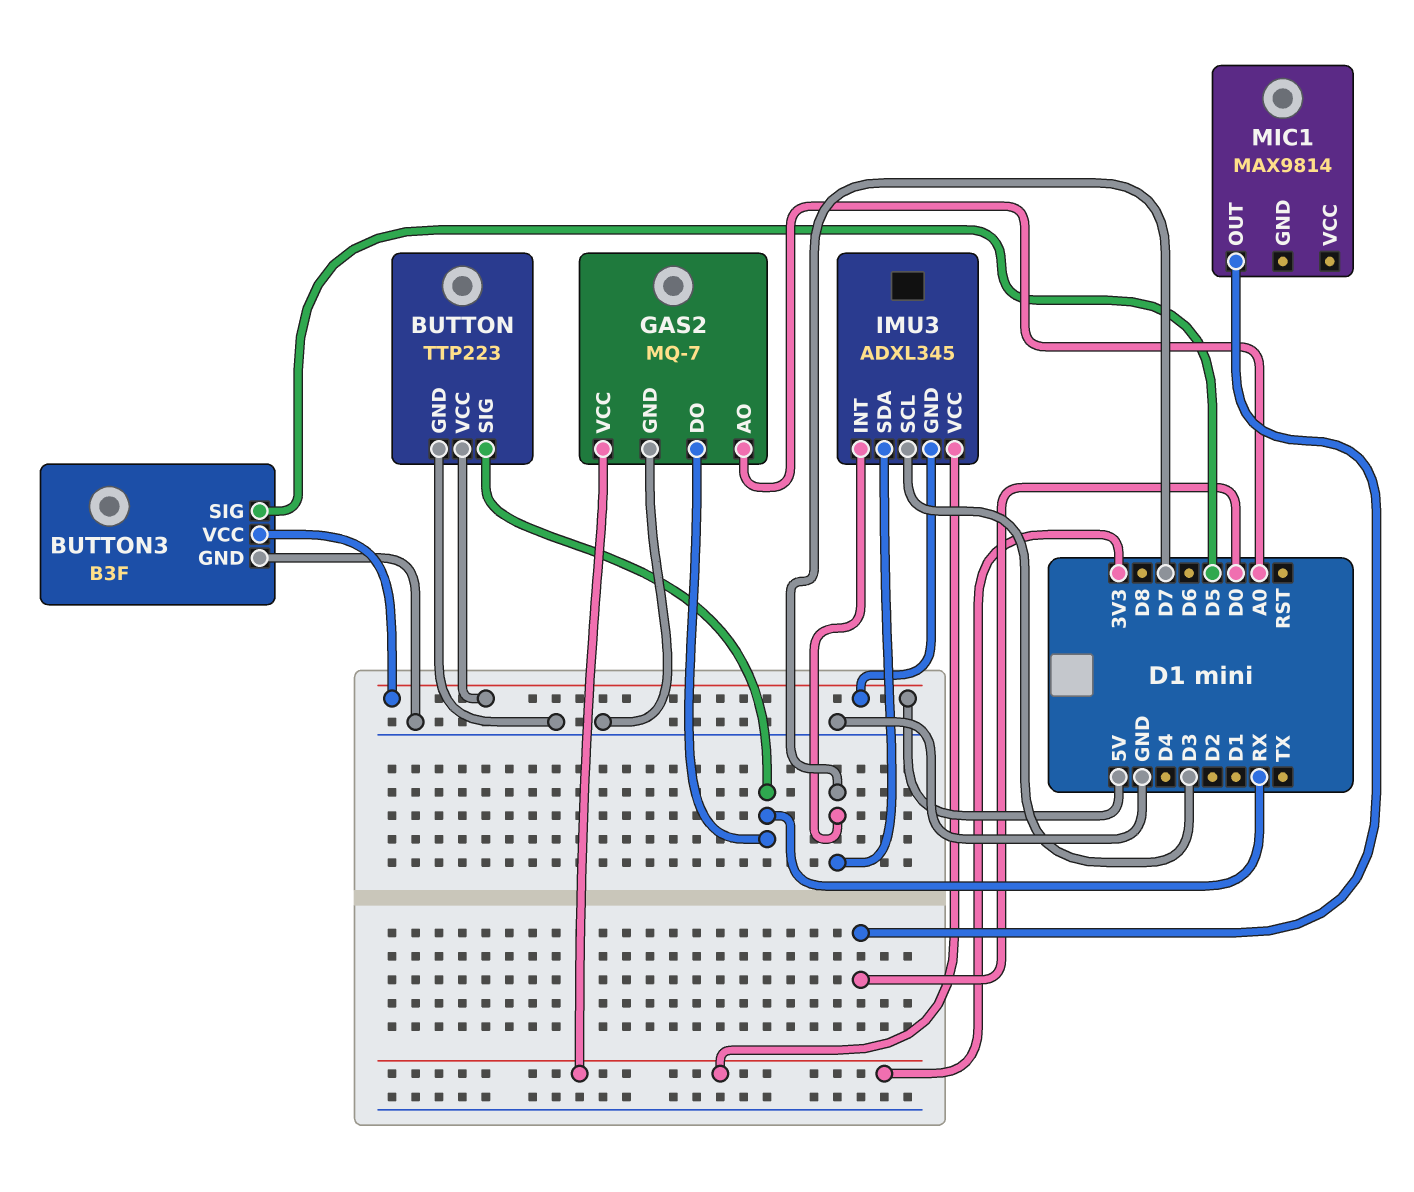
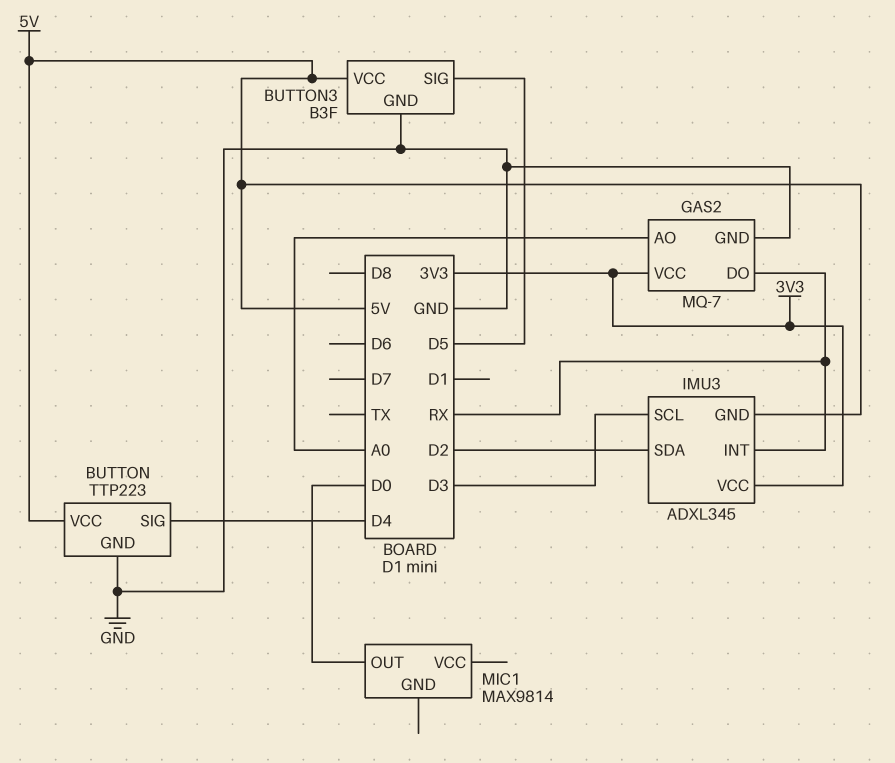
BUTTON pin SIG: RX -> D4
IMU3 pin INT: D7 -> RX
IMU3 pin SDA: D7 -> D2

